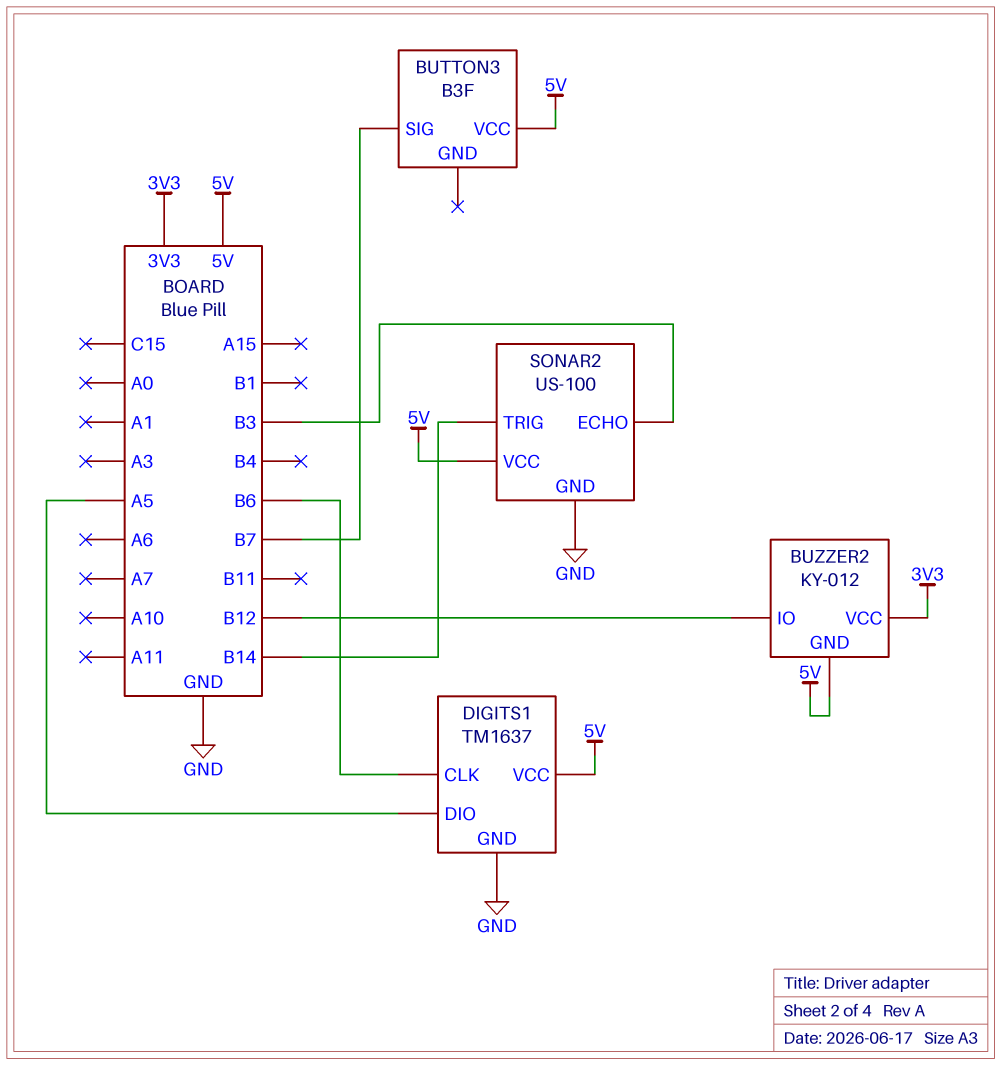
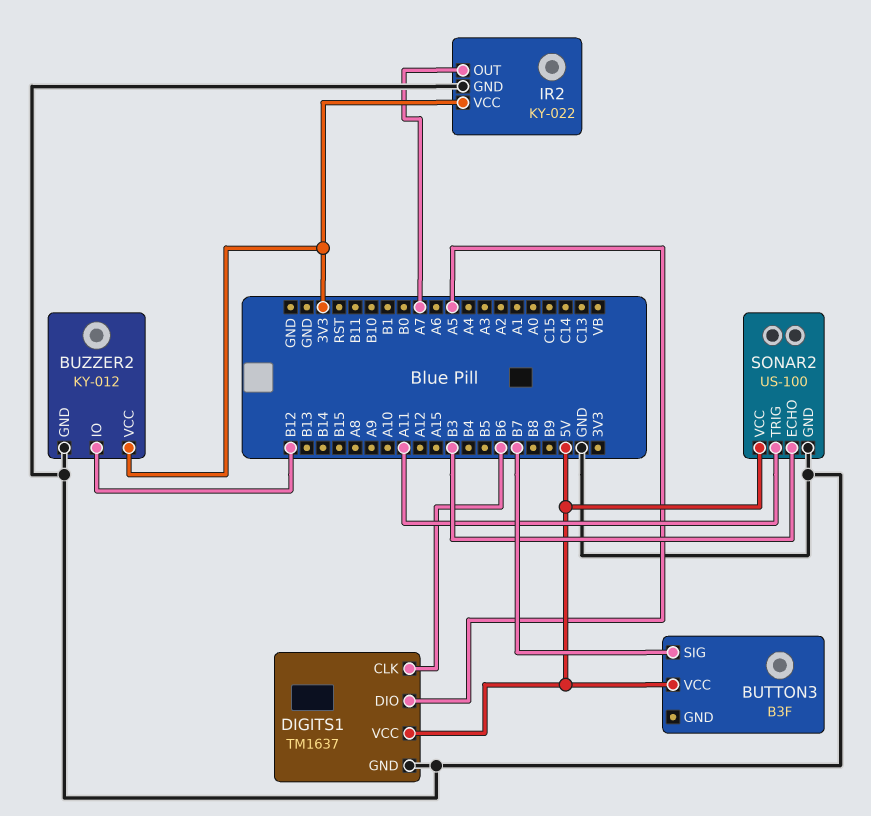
BUZZER2 pin GND: 5V -> GND
IR2: none -> KY-022
IR2 pin GND: none -> GND
IR2 pin OUT: none -> A7
IR2 pin VCC: none -> 3V3
SONAR2 pin TRIG: B14 -> A11

